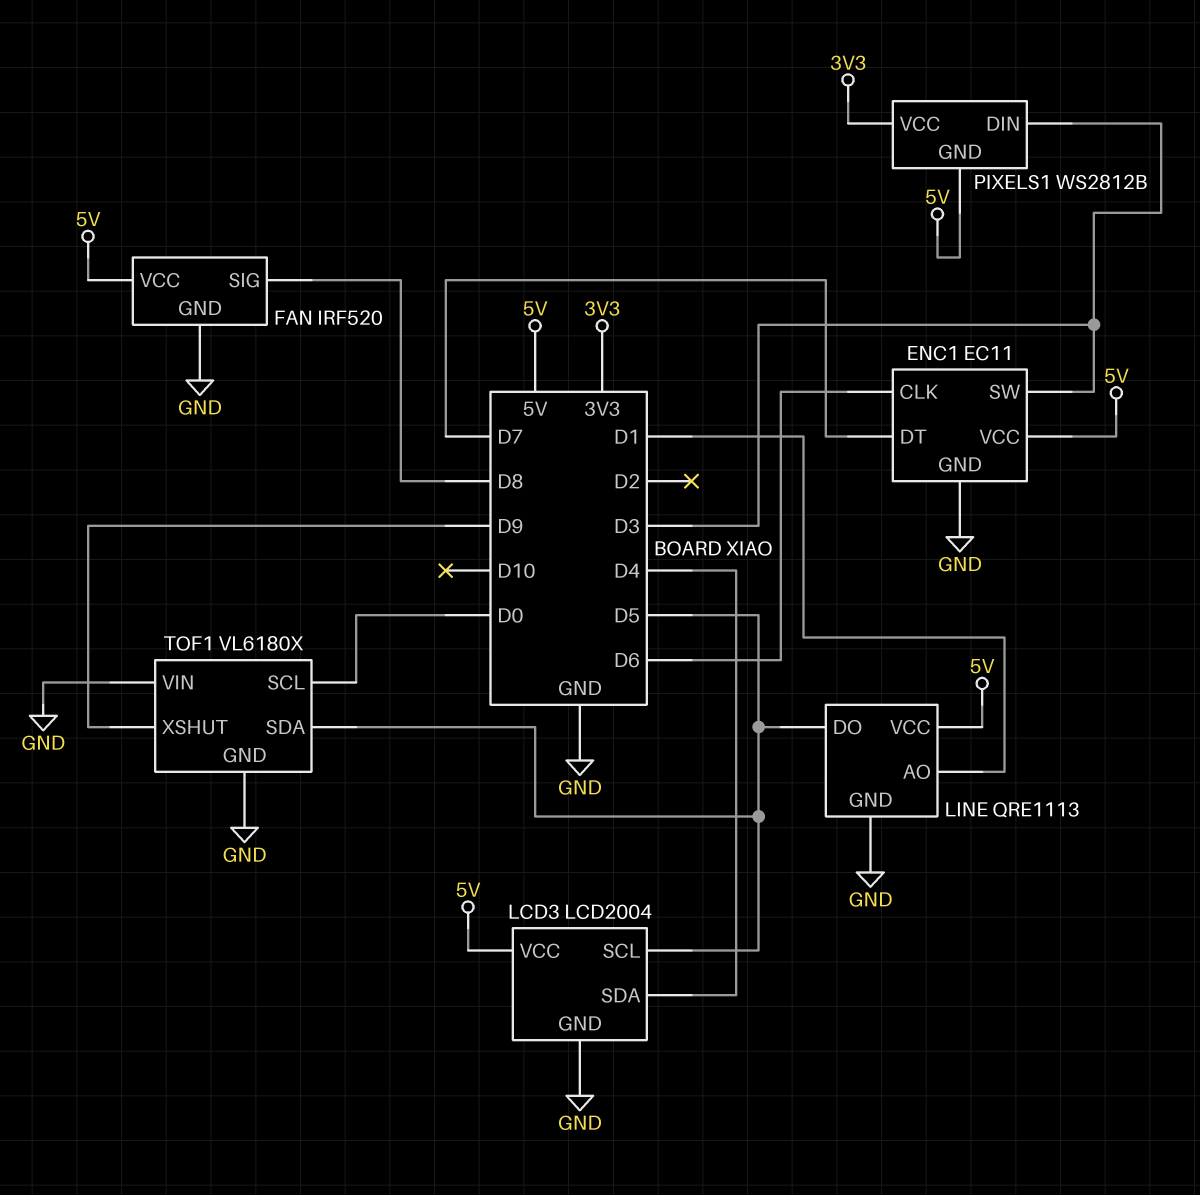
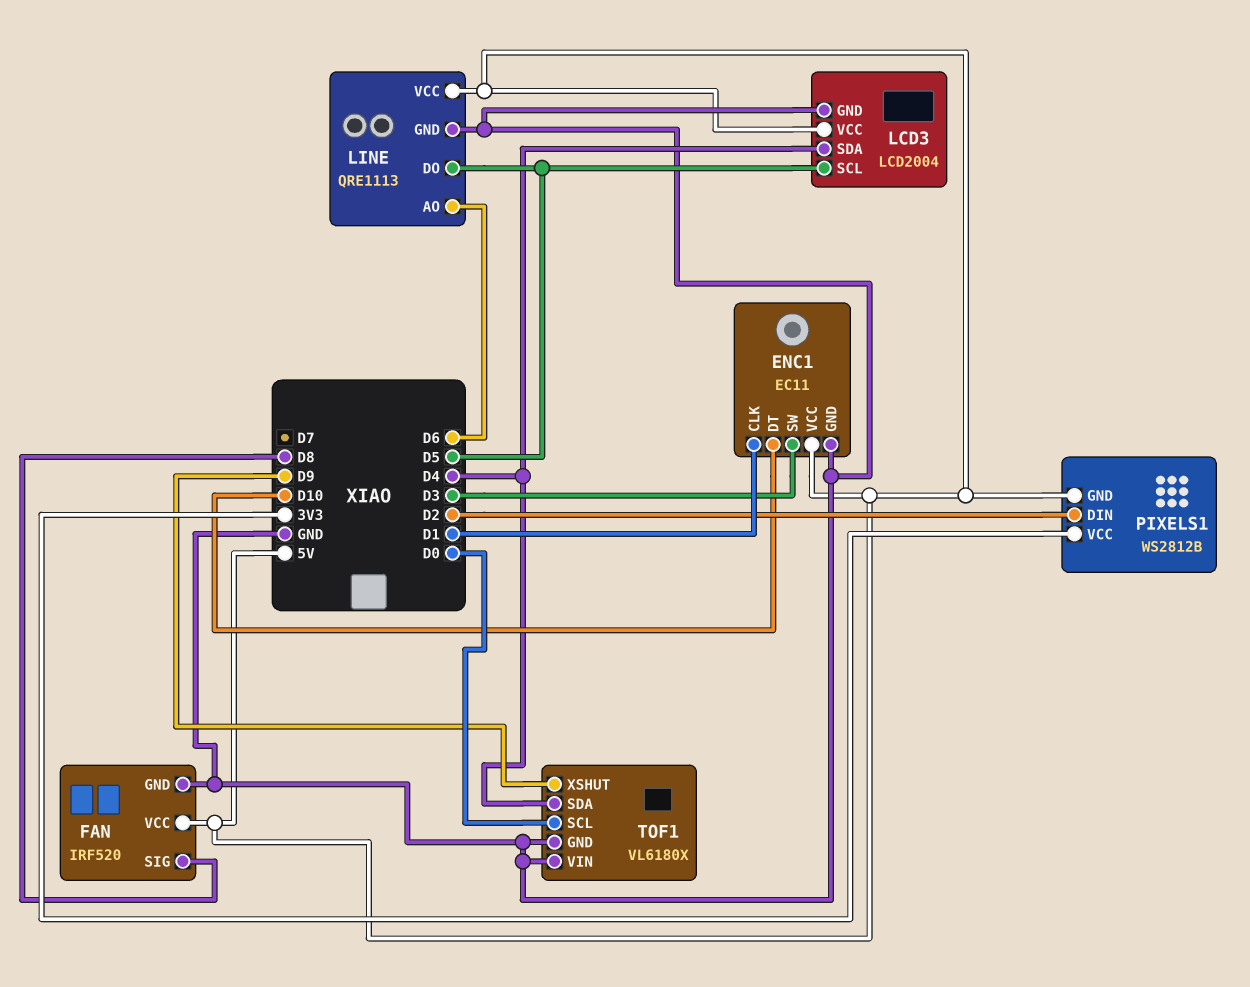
ENC1 pin CLK: D6 -> D1
ENC1 pin DT: D7 -> D10
LINE pin AO: D1 -> D6
PIXELS1 pin DIN: D3 -> D2
TOF1 pin SDA: D5 -> D4

